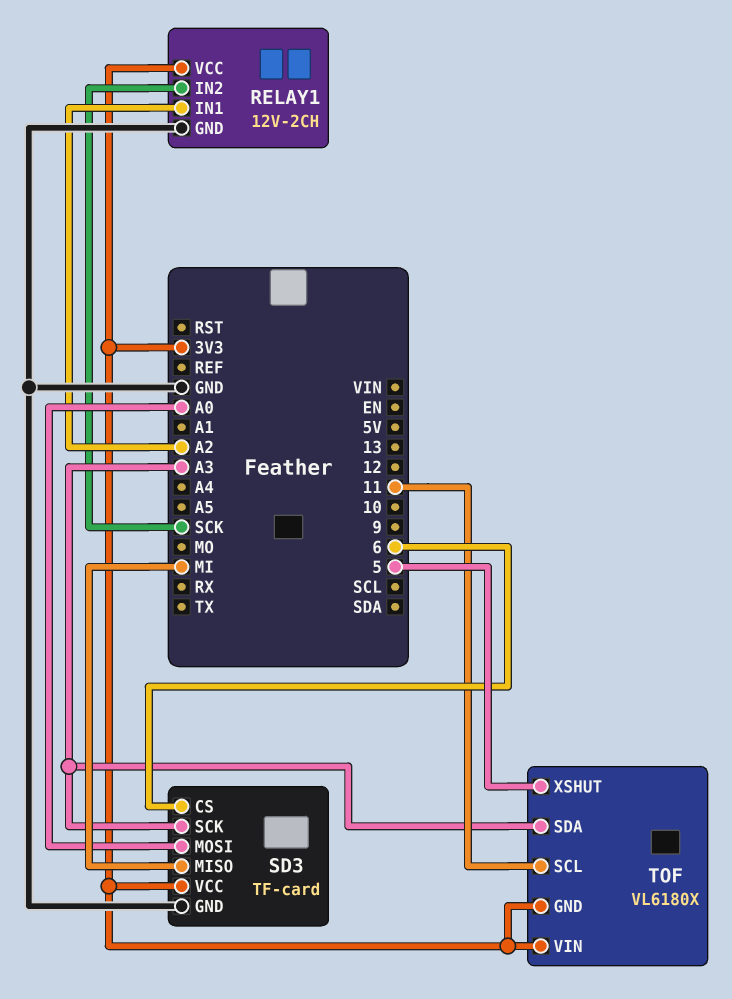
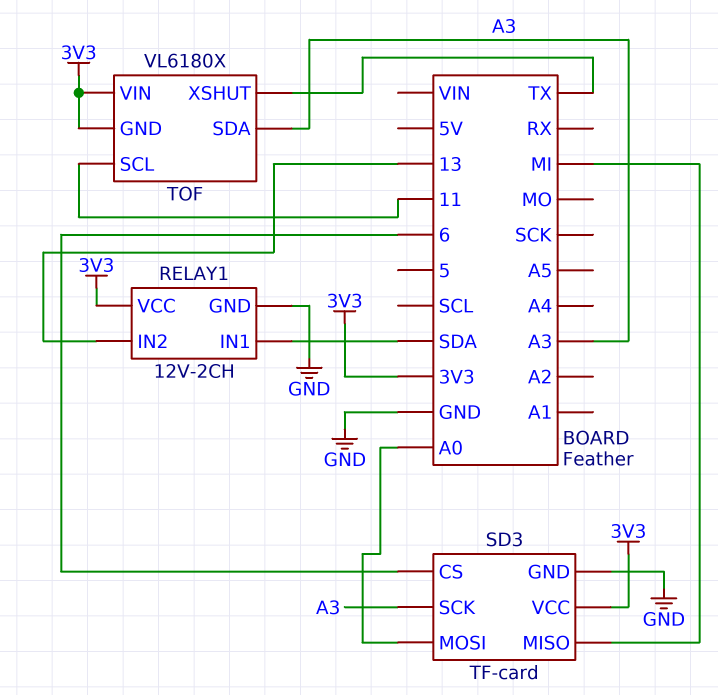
RELAY1 pin IN1: A2 -> SDA
RELAY1 pin IN2: SCK -> 13
TOF pin XSHUT: 5 -> TX

